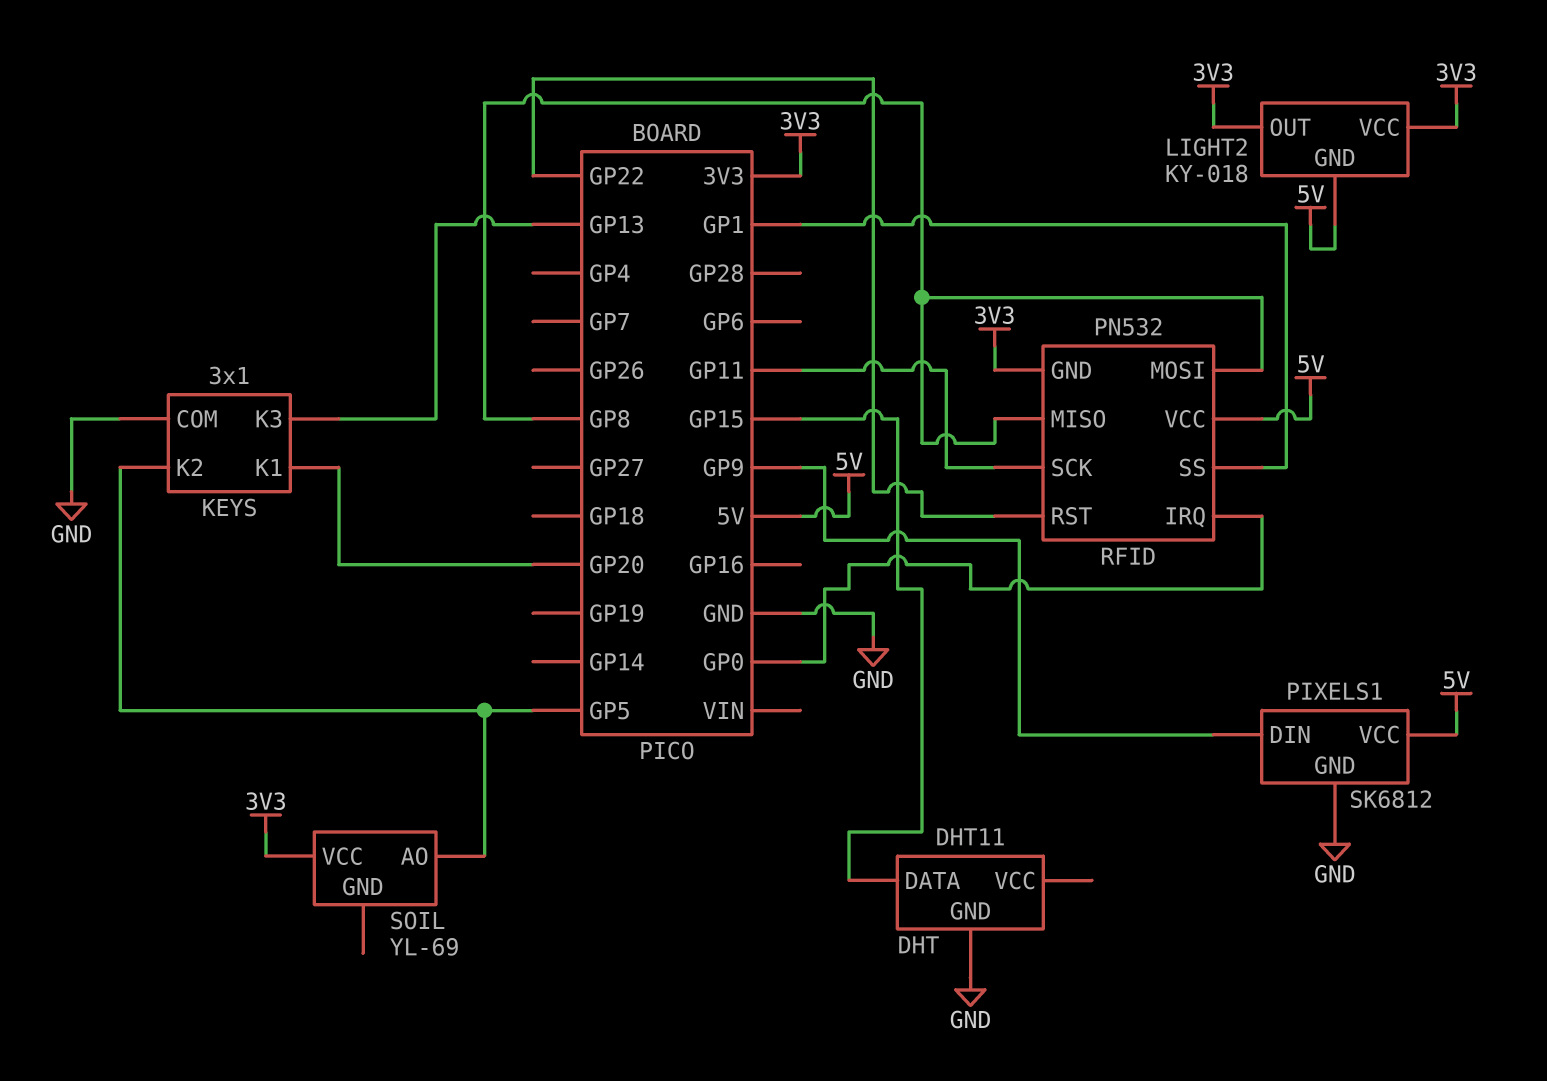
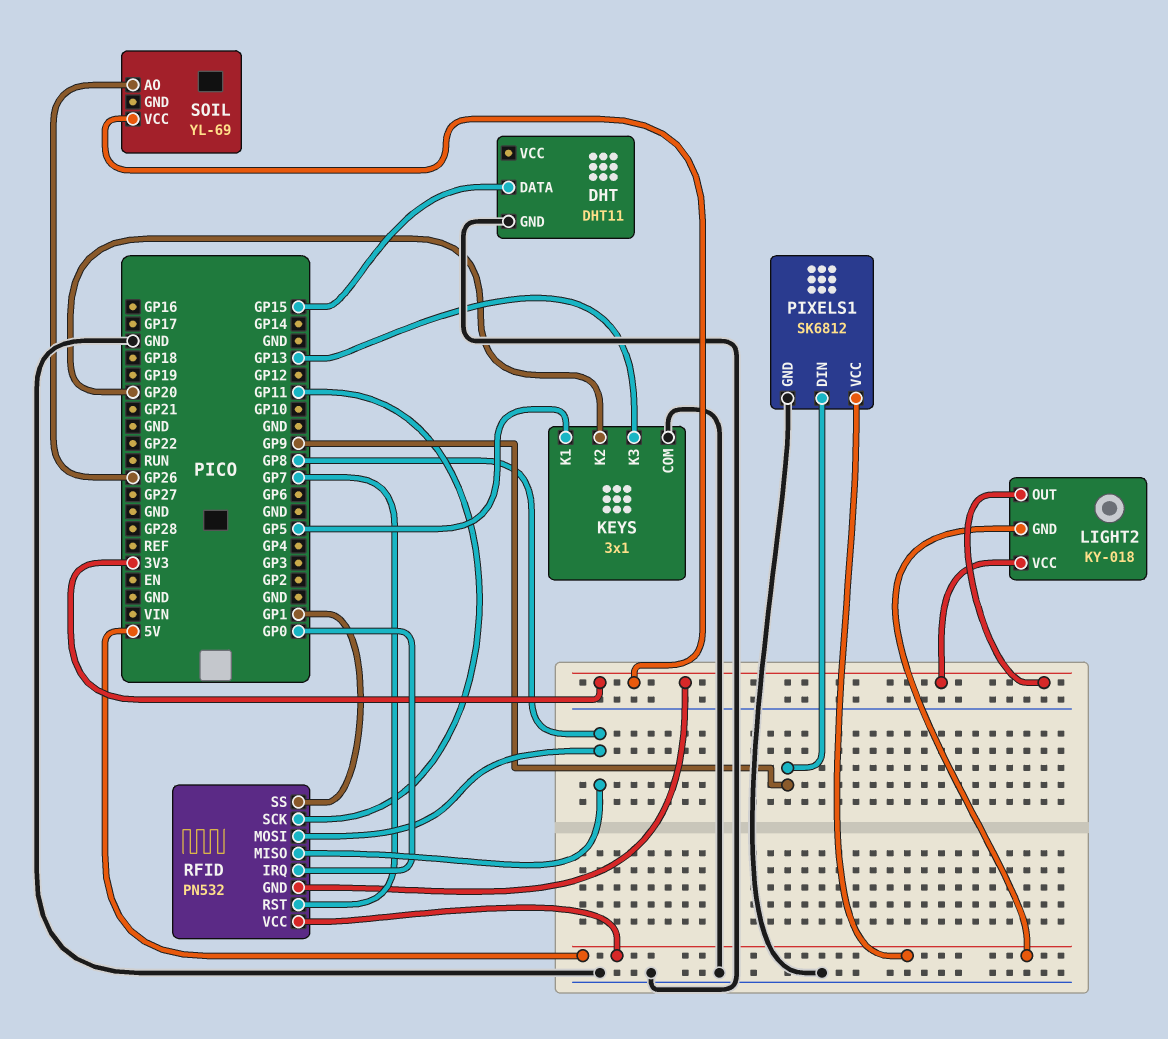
KEYS pin K1: GP20 -> GP5
KEYS pin K2: GP5 -> GP20
RFID pin RST: GP22 -> GP7
SOIL pin AO: GP5 -> GP26

